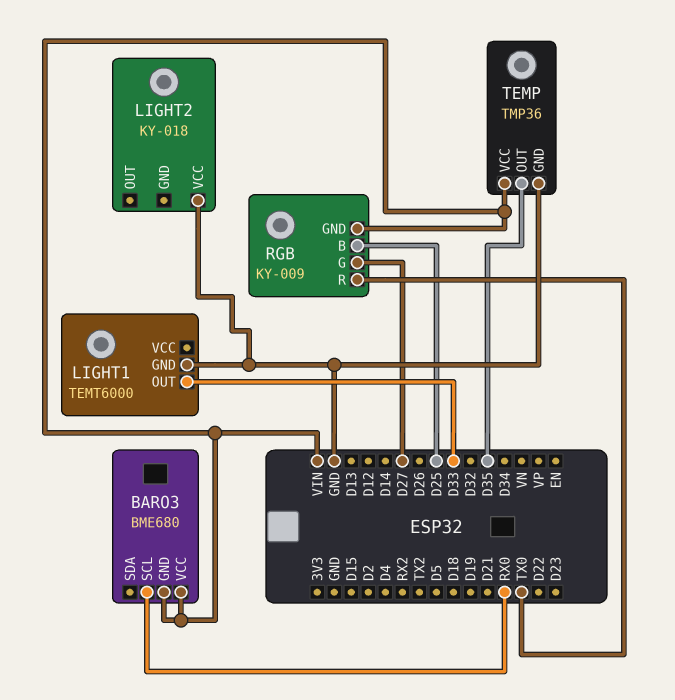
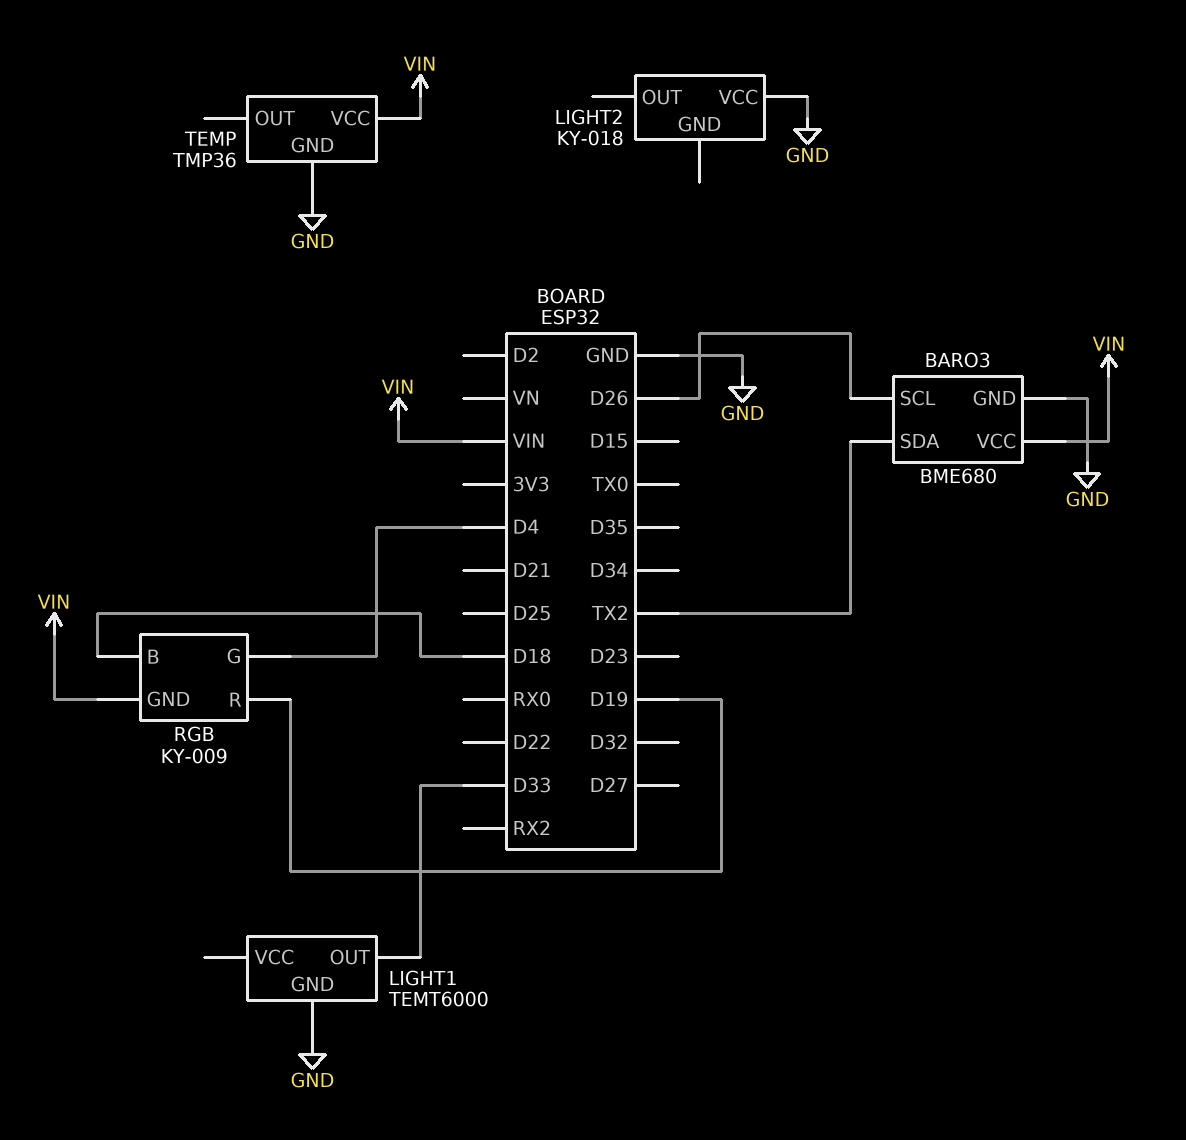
BARO3 pin GND: VIN -> GND
BARO3 pin SCL: RX0 -> D26
BARO3 pin SDA: none -> TX2
RGB pin B: D25 -> D18
RGB pin G: D27 -> D4
RGB pin R: TX0 -> D19
TEMP pin OUT: D35 -> none

